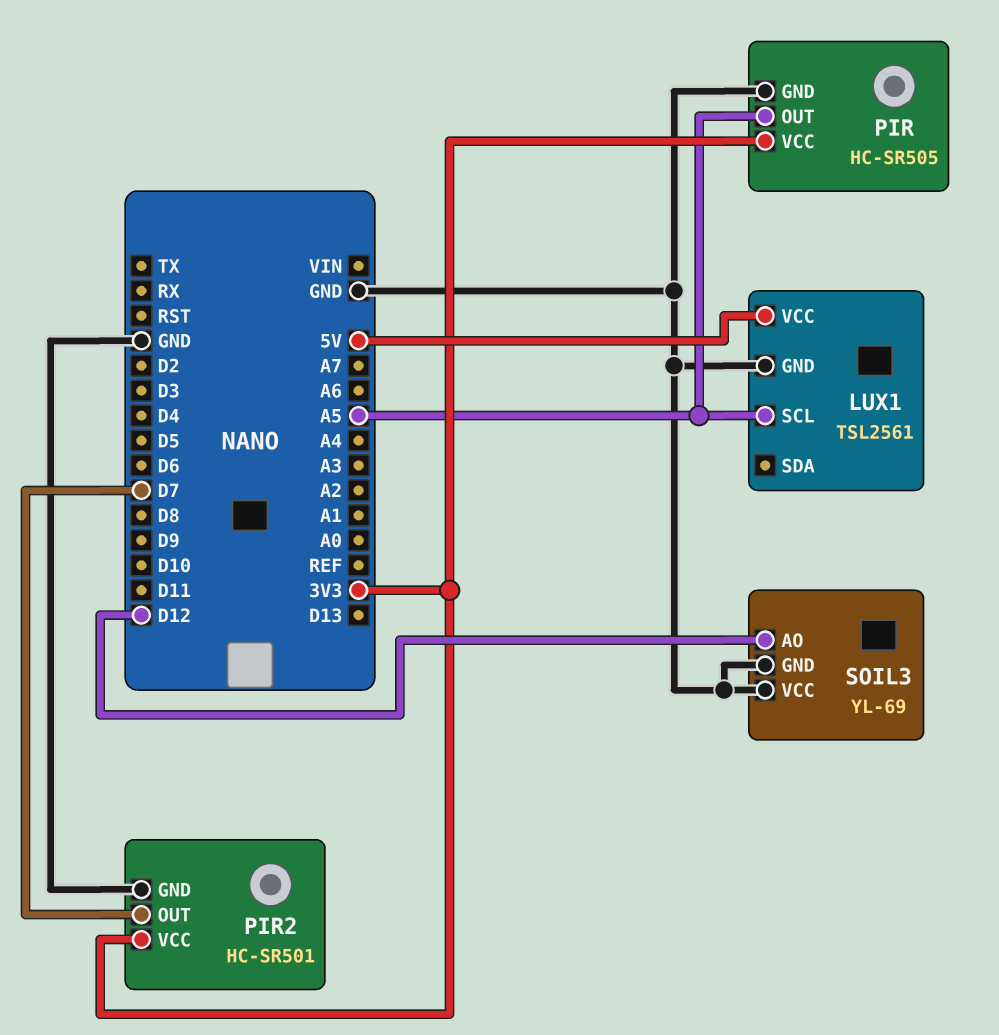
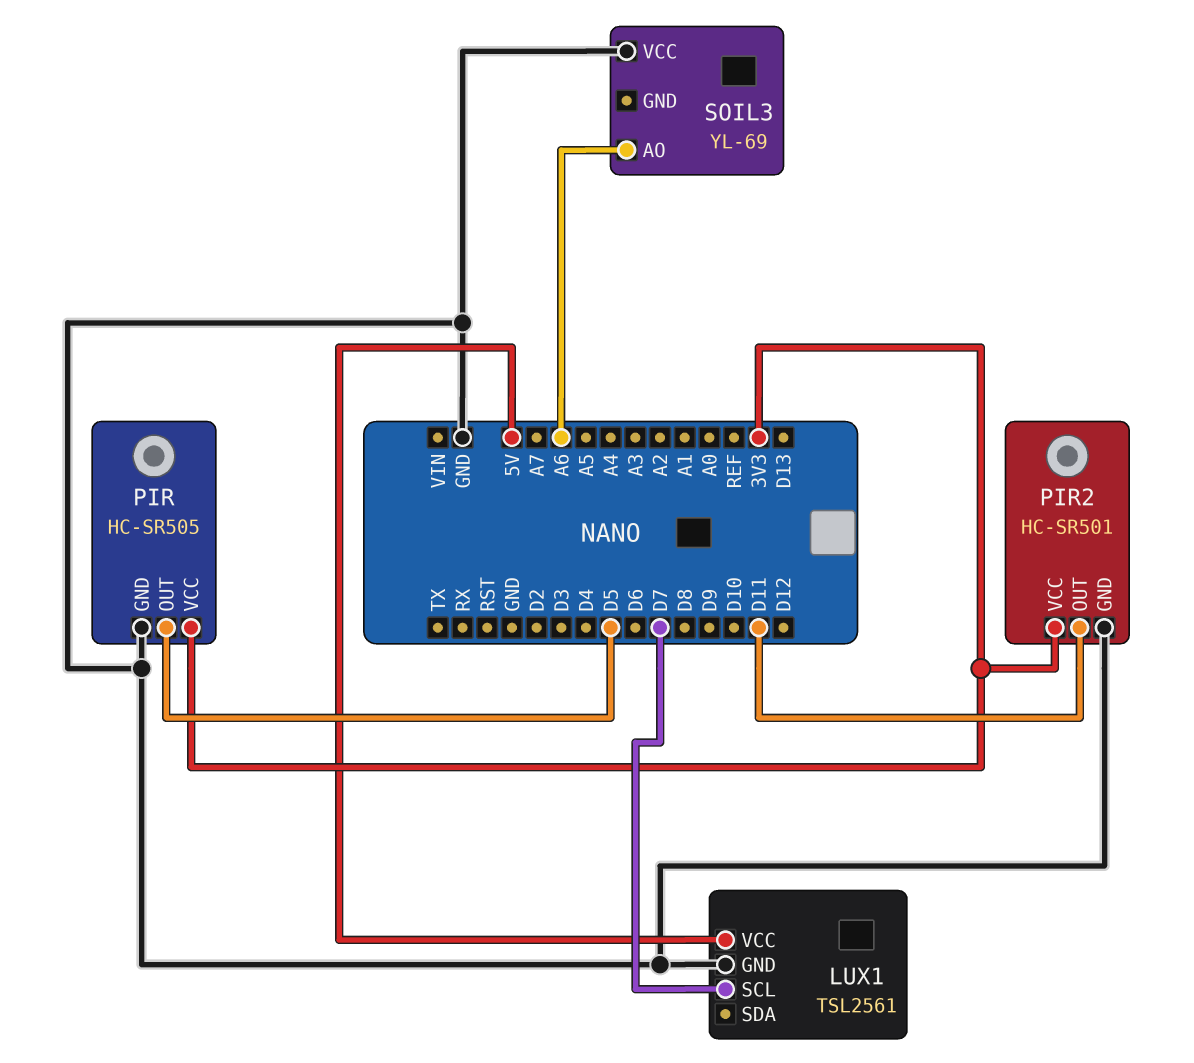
LUX1 pin SCL: A5 -> D7
PIR pin OUT: A5 -> D5
PIR2 pin OUT: D7 -> D11
SOIL3 pin AO: D12 -> A6
SOIL3 pin GND: GND -> none

